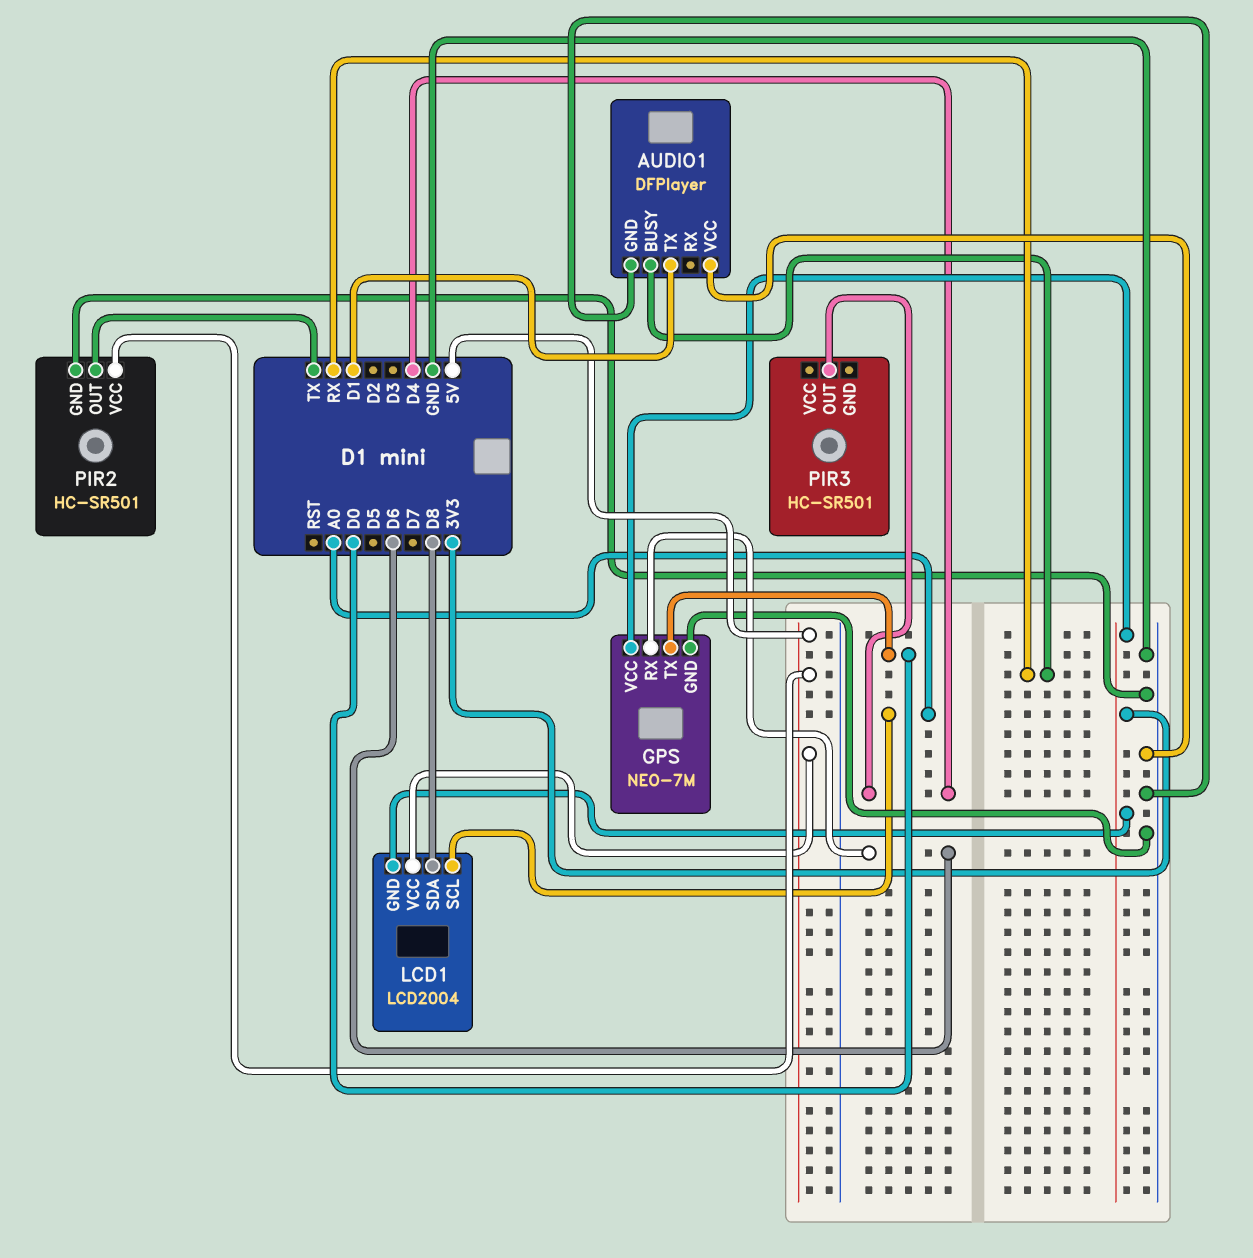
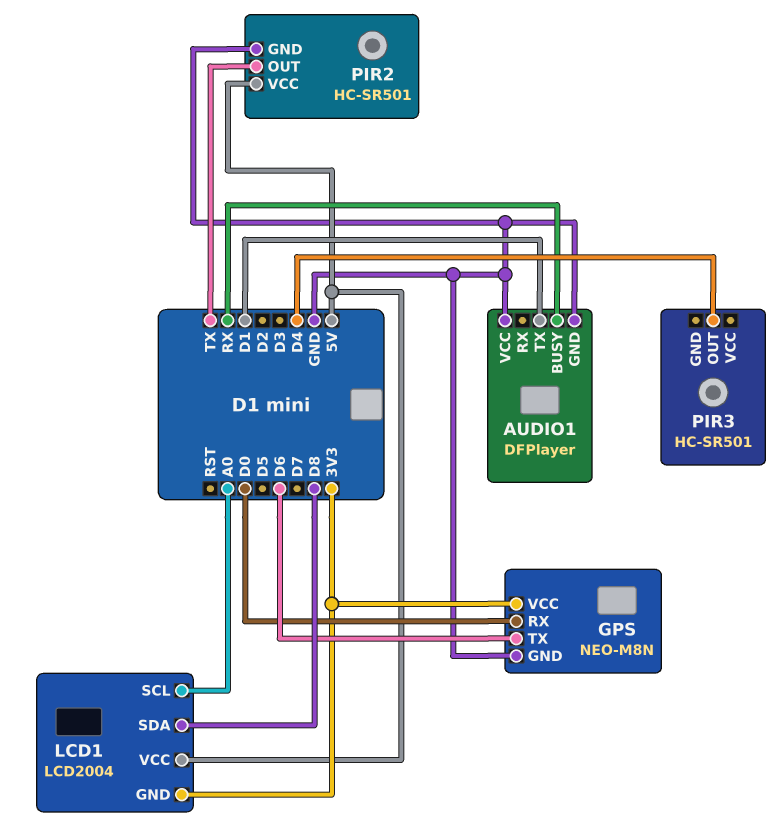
GPS: NEO-7M -> NEO-M8N
GPS pin RX: D6 -> D0
GPS pin TX: D0 -> D6

